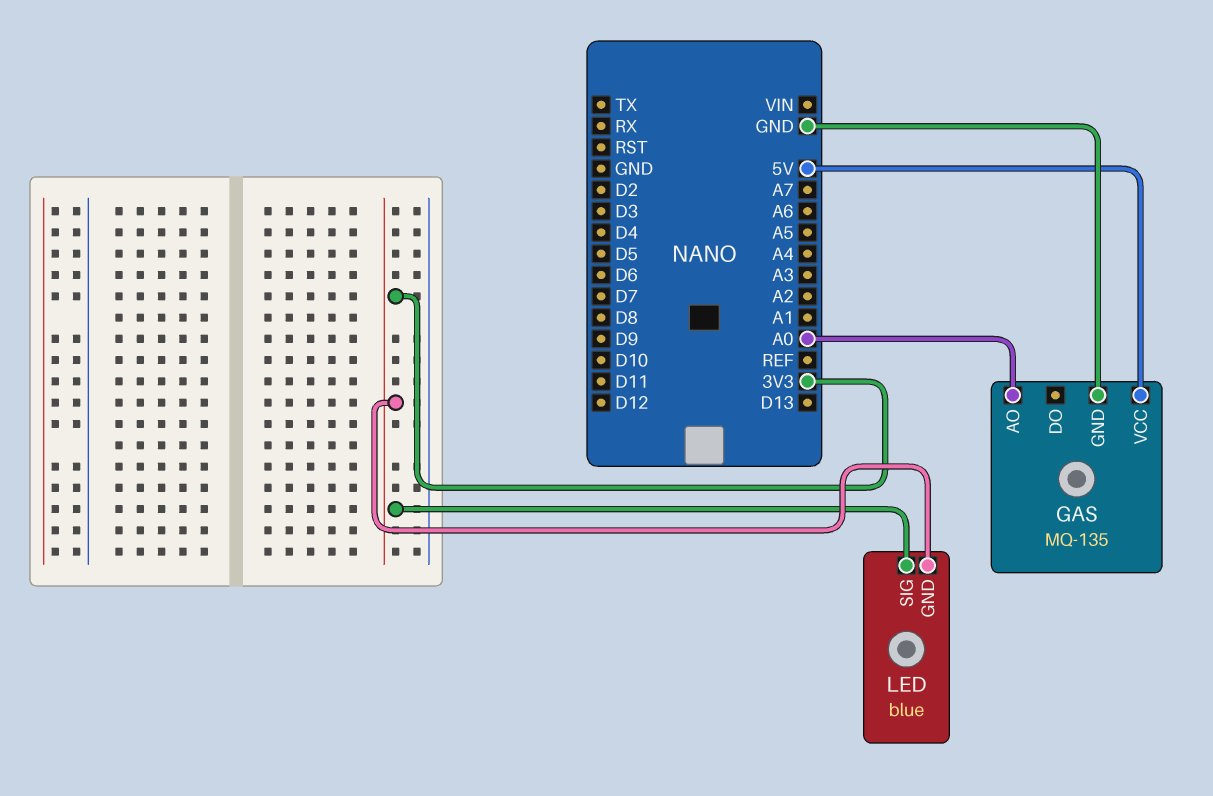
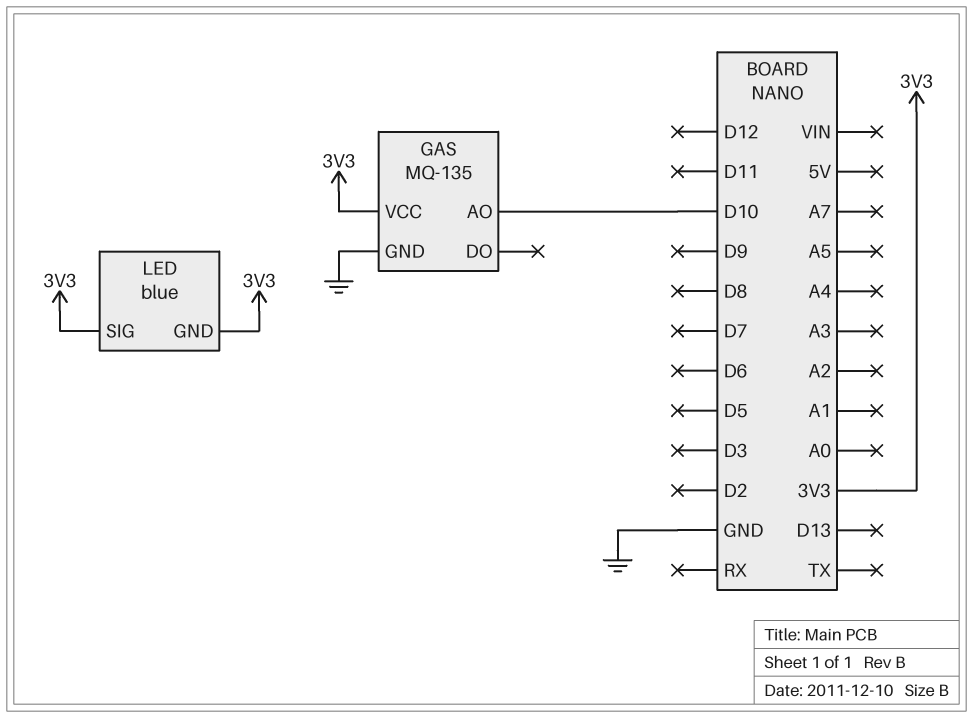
GAS pin AO: A0 -> D10
GAS pin VCC: 5V -> 3V3

